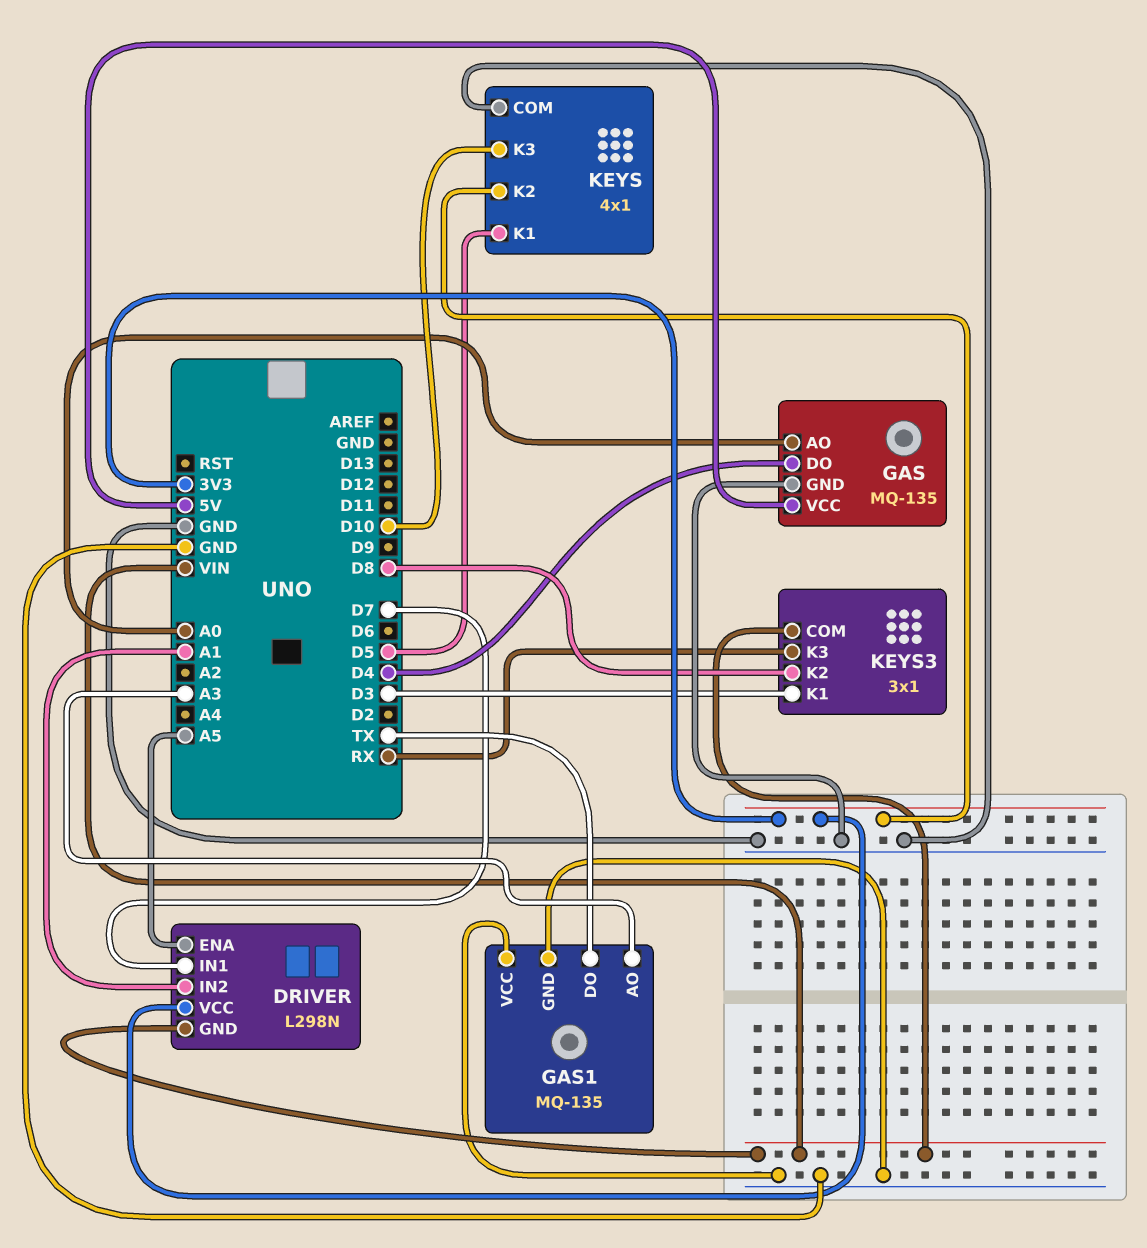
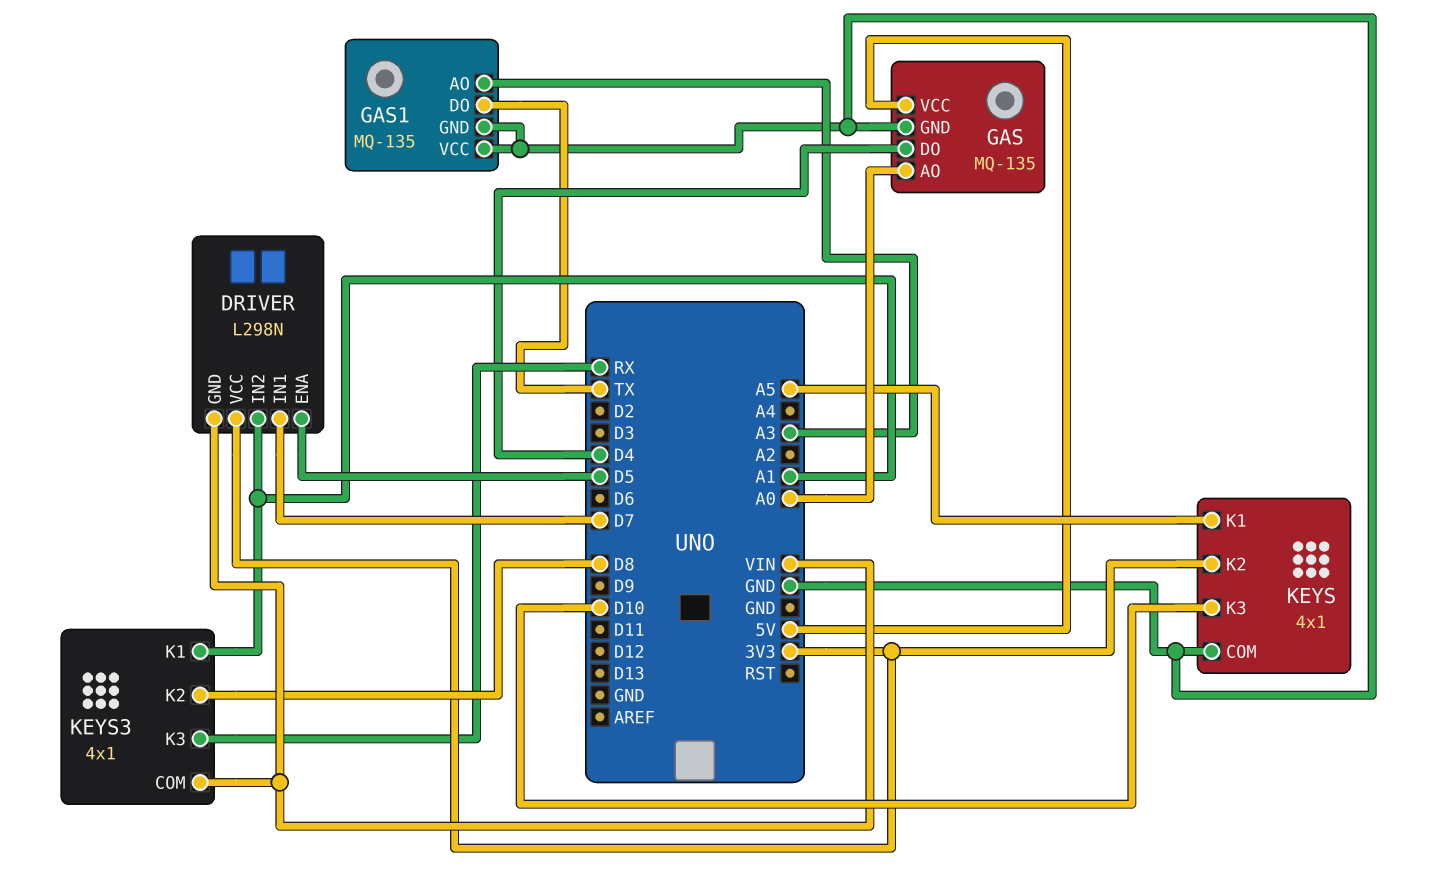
DRIVER pin ENA: A5 -> D5
KEYS pin K1: D5 -> A5
KEYS3: 3x1 -> 4x1
KEYS3 pin K1: D3 -> A1

